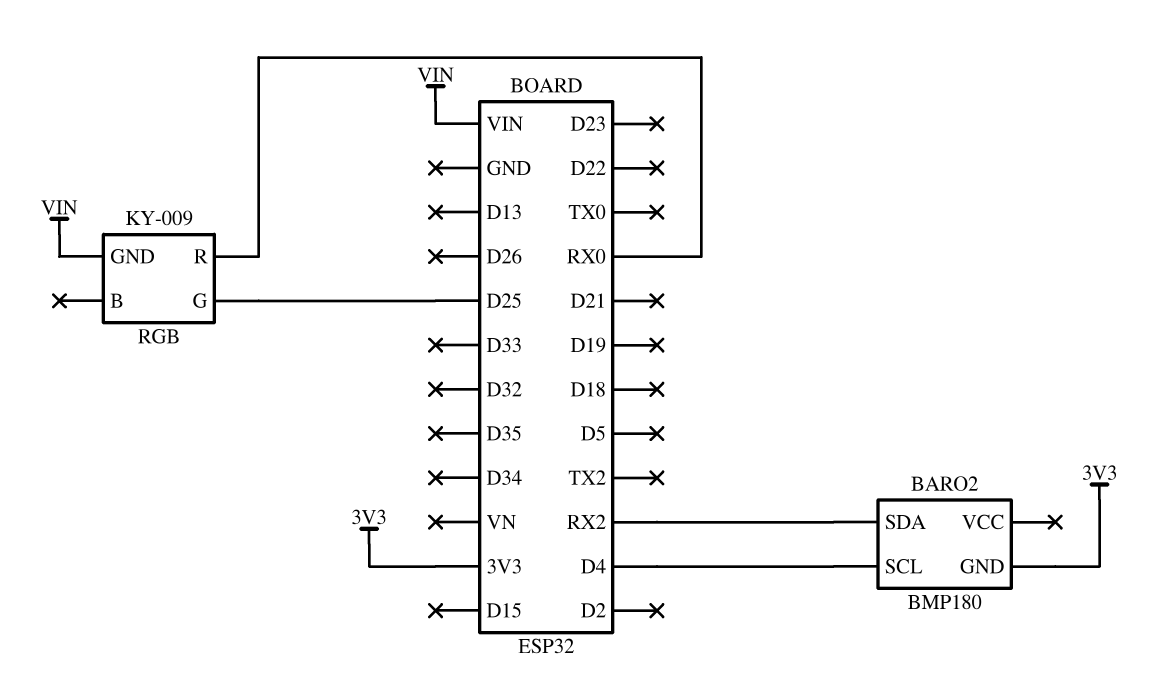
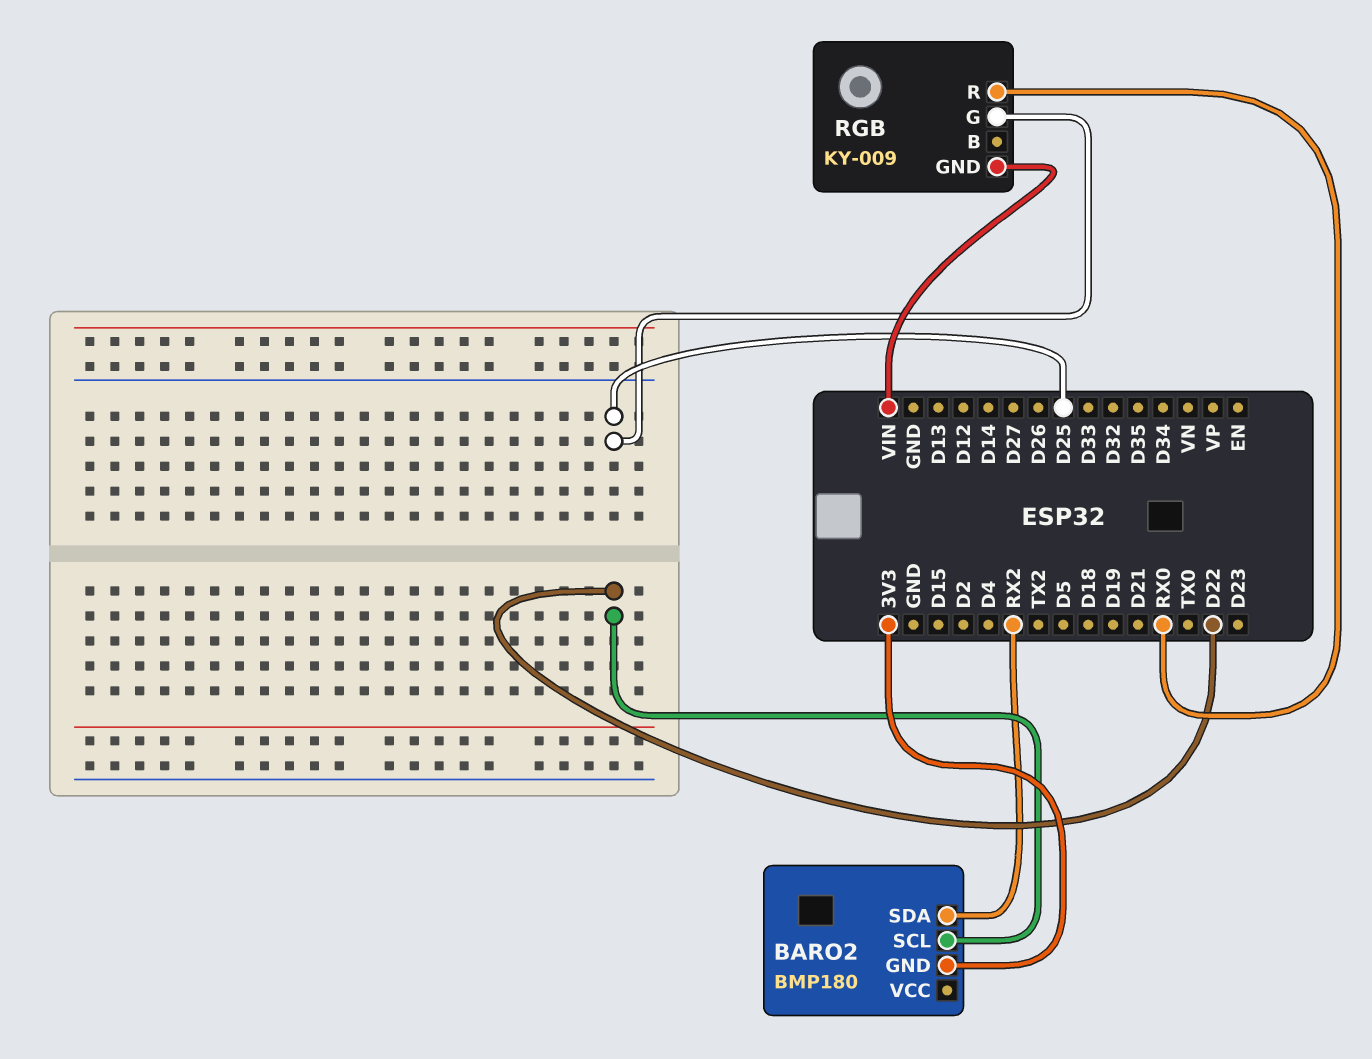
BARO2 pin SCL: D4 -> D22

